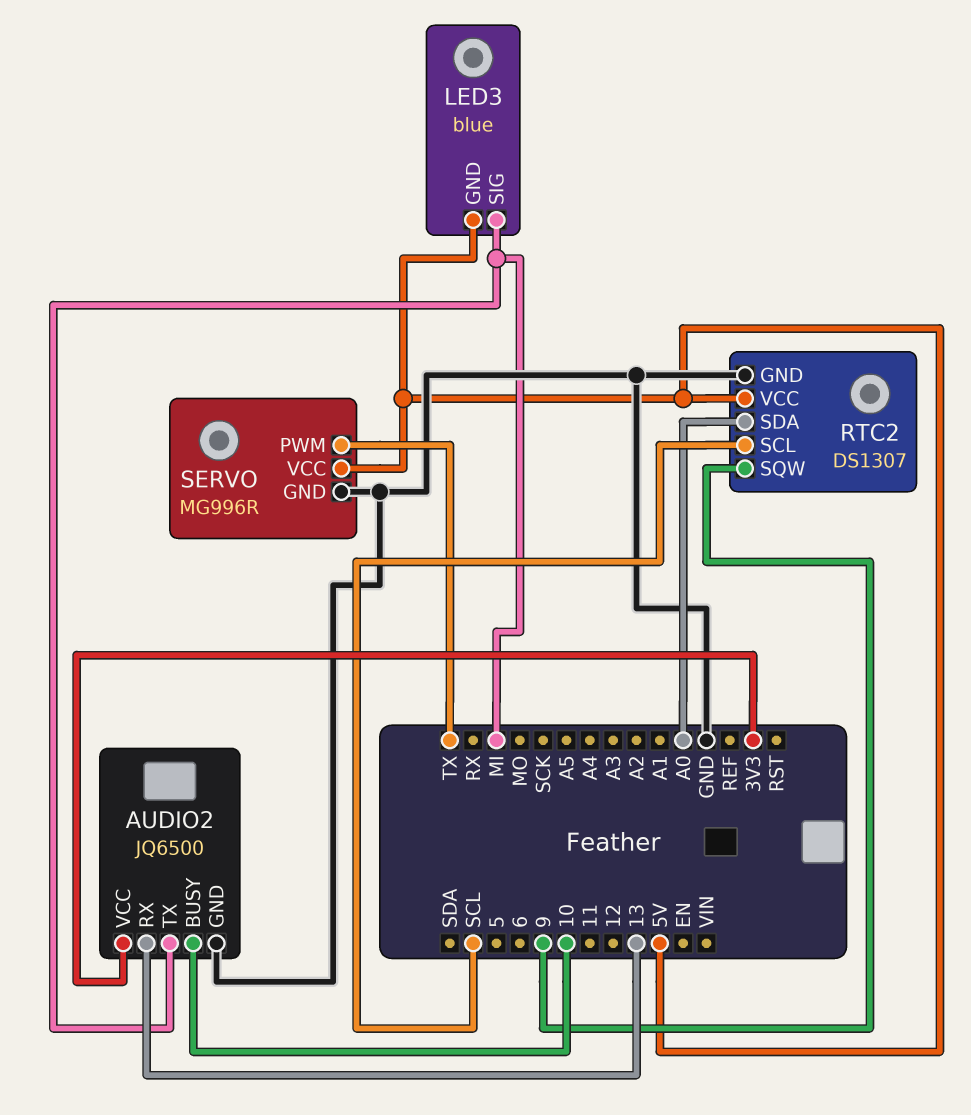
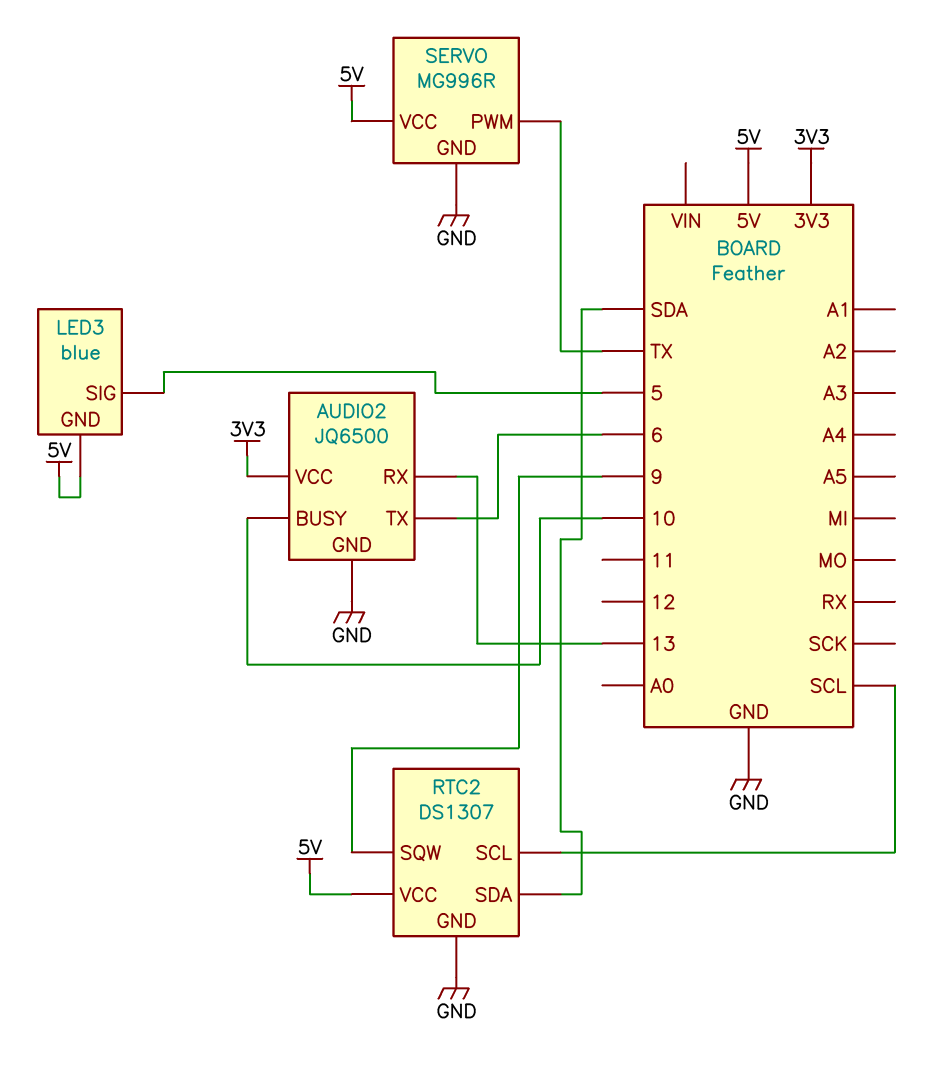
AUDIO2 pin TX: MI -> 6
LED3 pin SIG: MI -> 5
RTC2 pin SDA: A0 -> SDA

